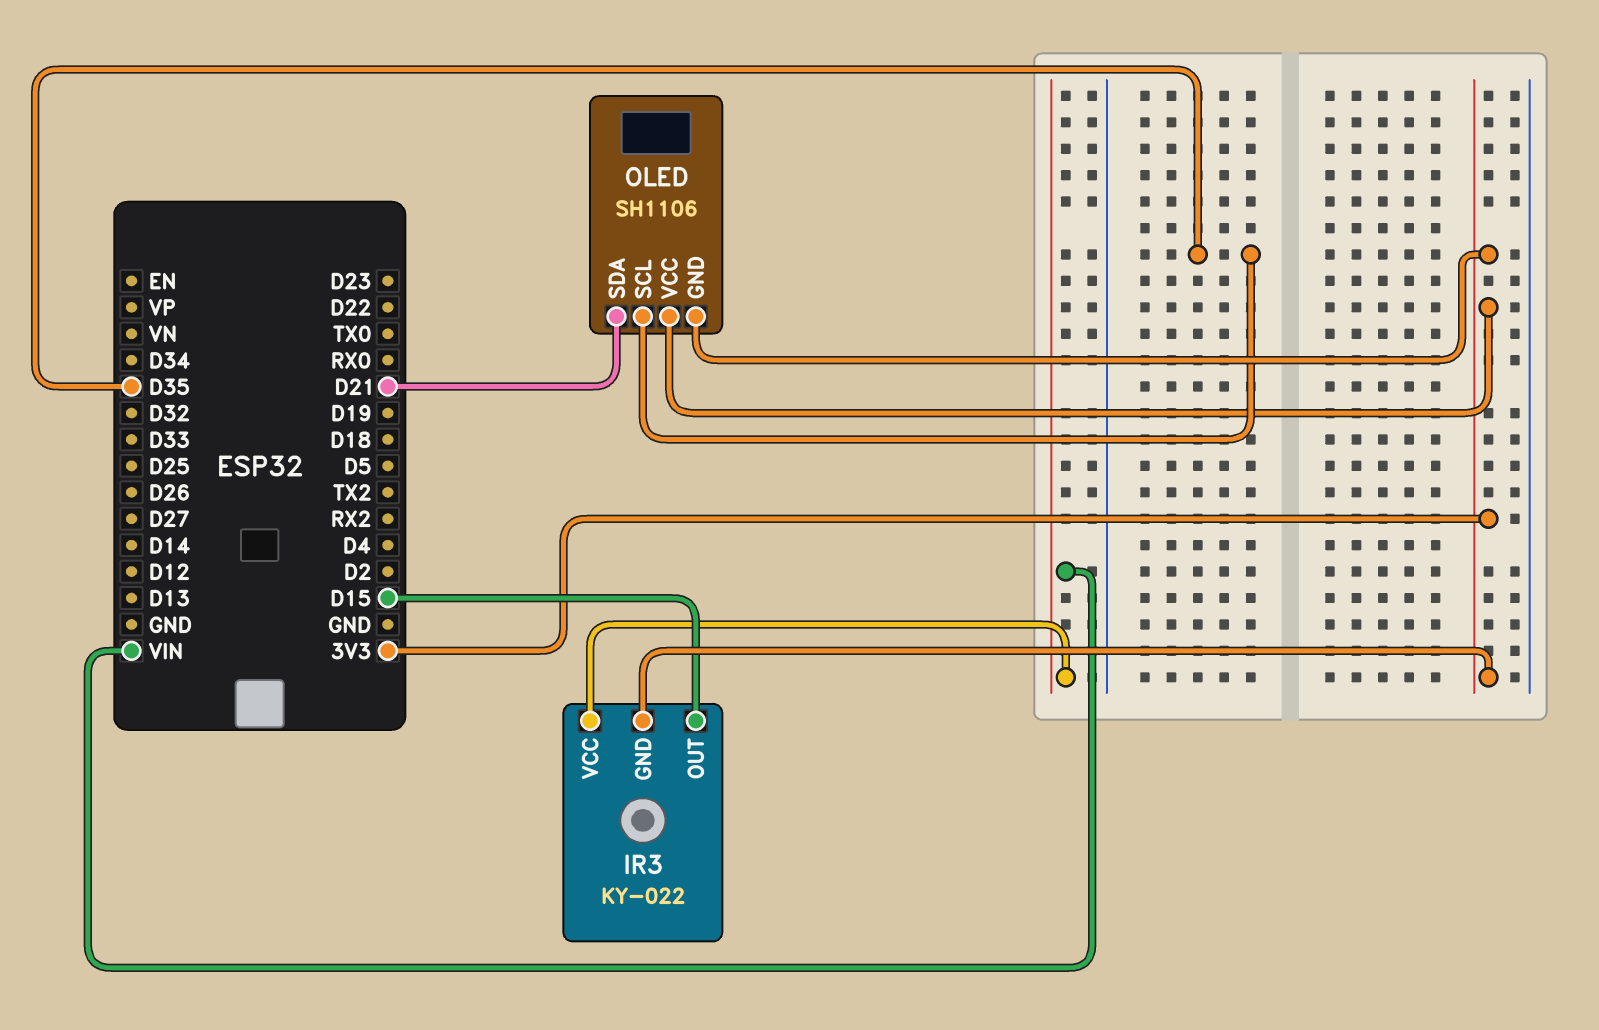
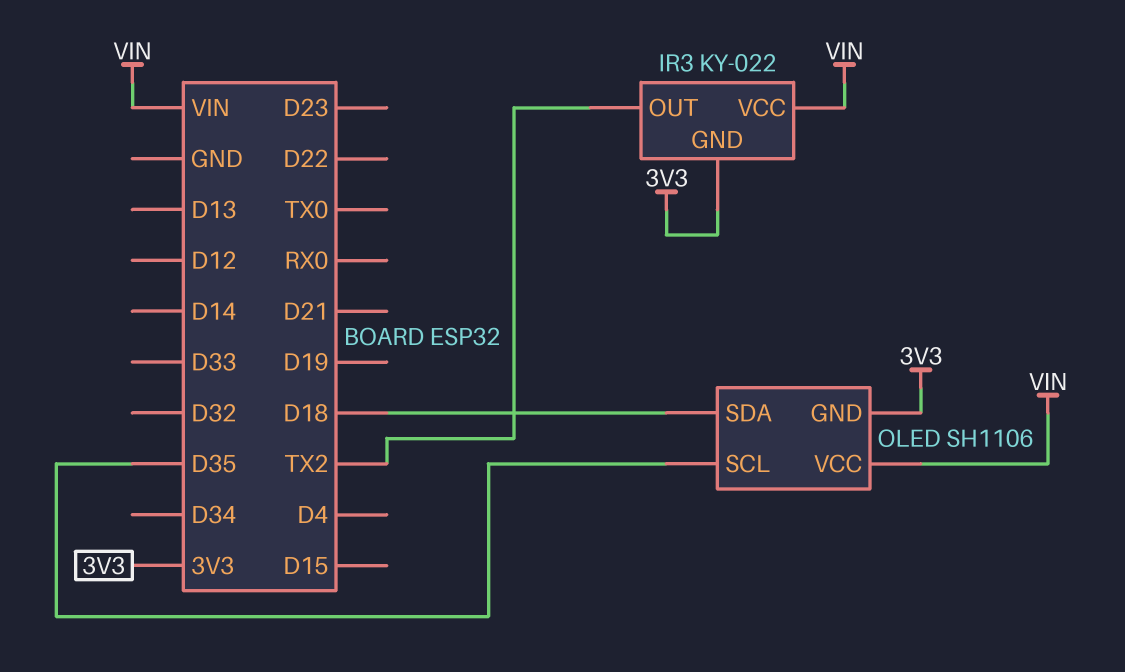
IR3 pin OUT: D15 -> TX2
OLED pin SDA: D21 -> D18
OLED pin VCC: 3V3 -> VIN

